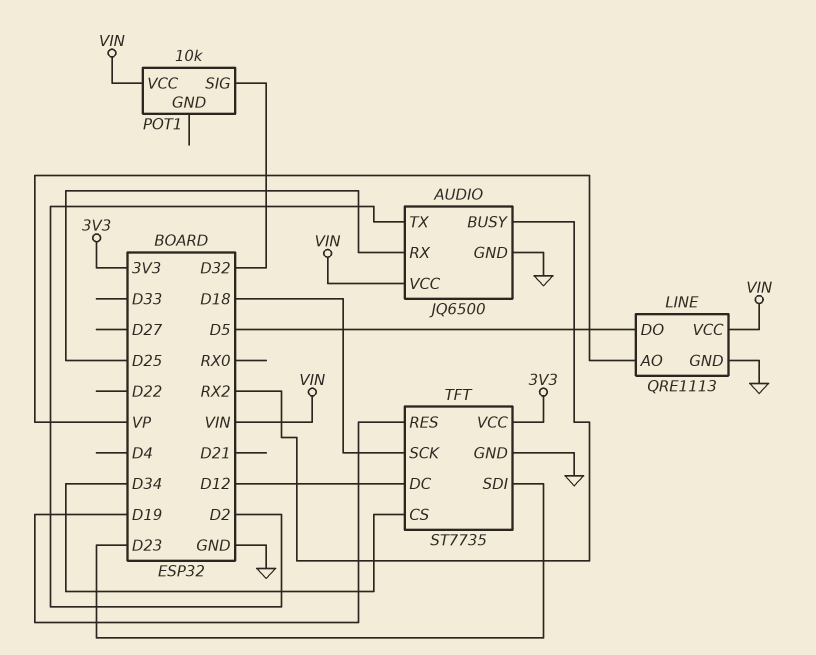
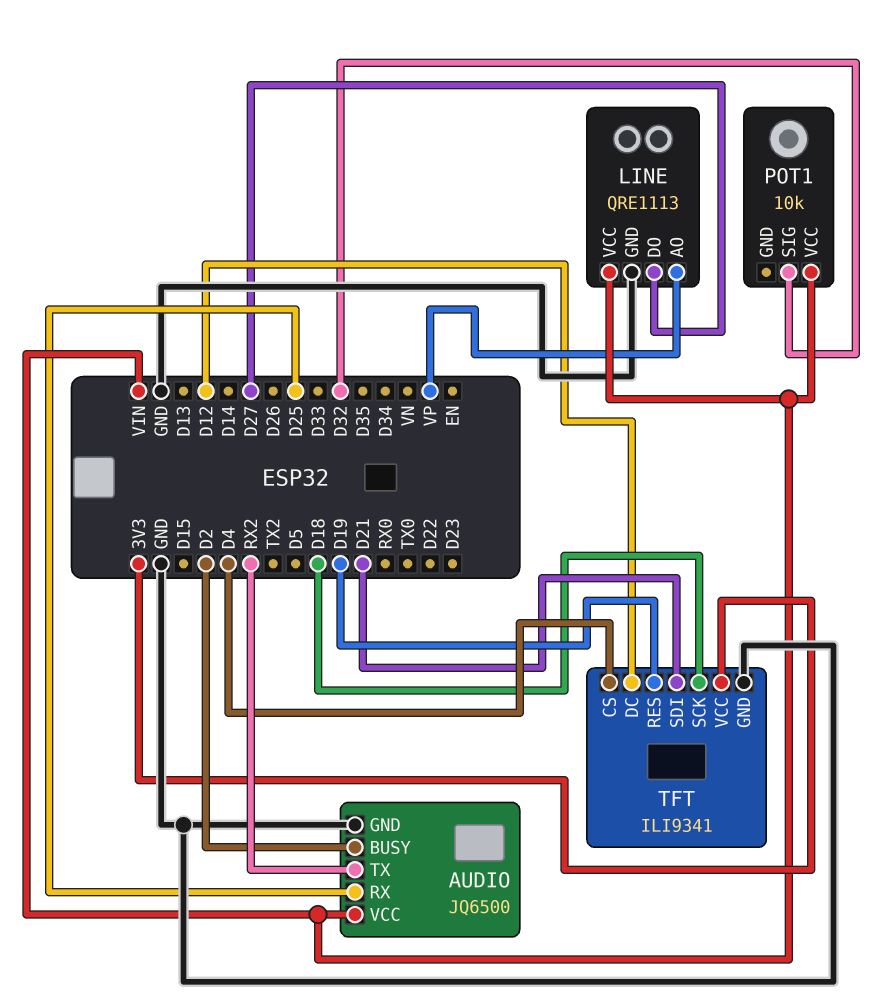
AUDIO pin BUSY: RX2 -> D2
AUDIO pin TX: D2 -> RX2
LINE pin DO: D5 -> D27
TFT: ST7735 -> ILI9341
TFT pin CS: D34 -> D4
TFT pin SDI: D23 -> D21

